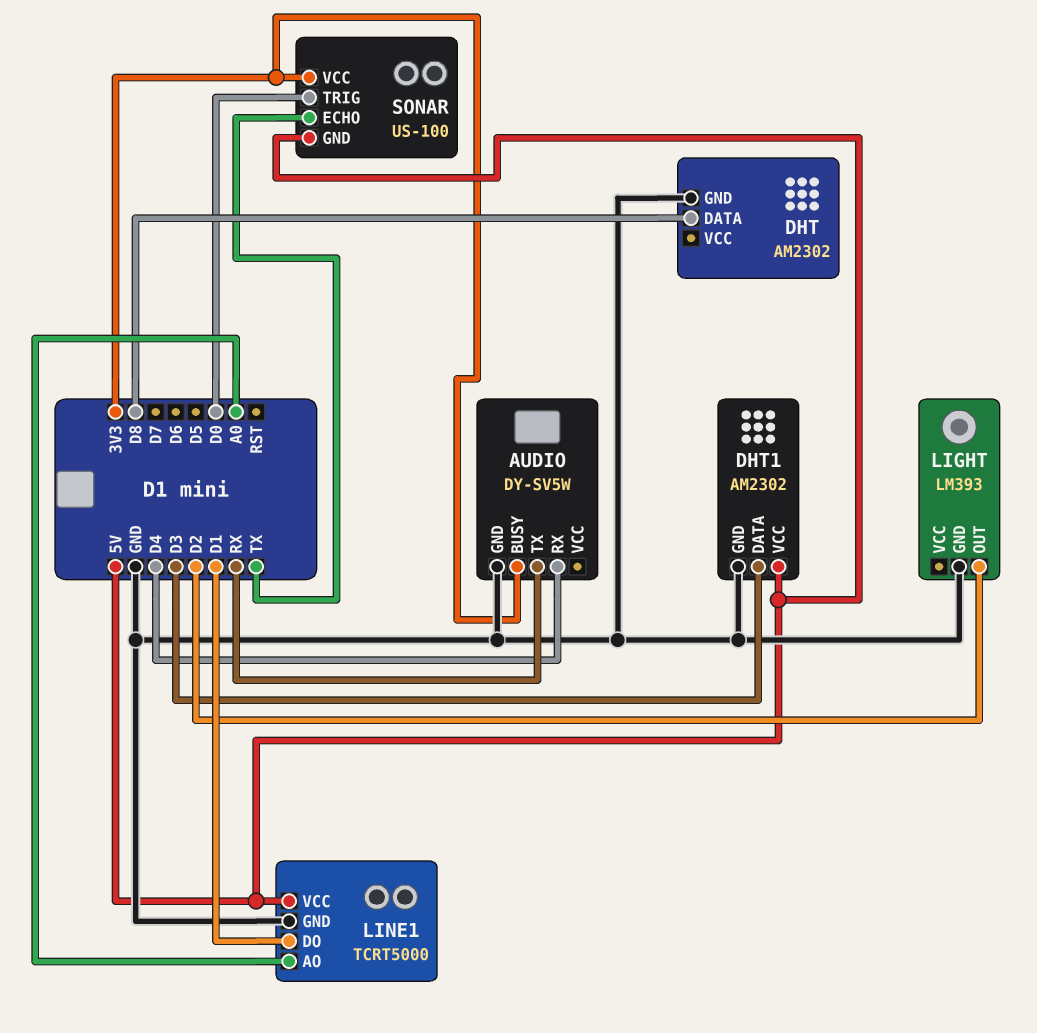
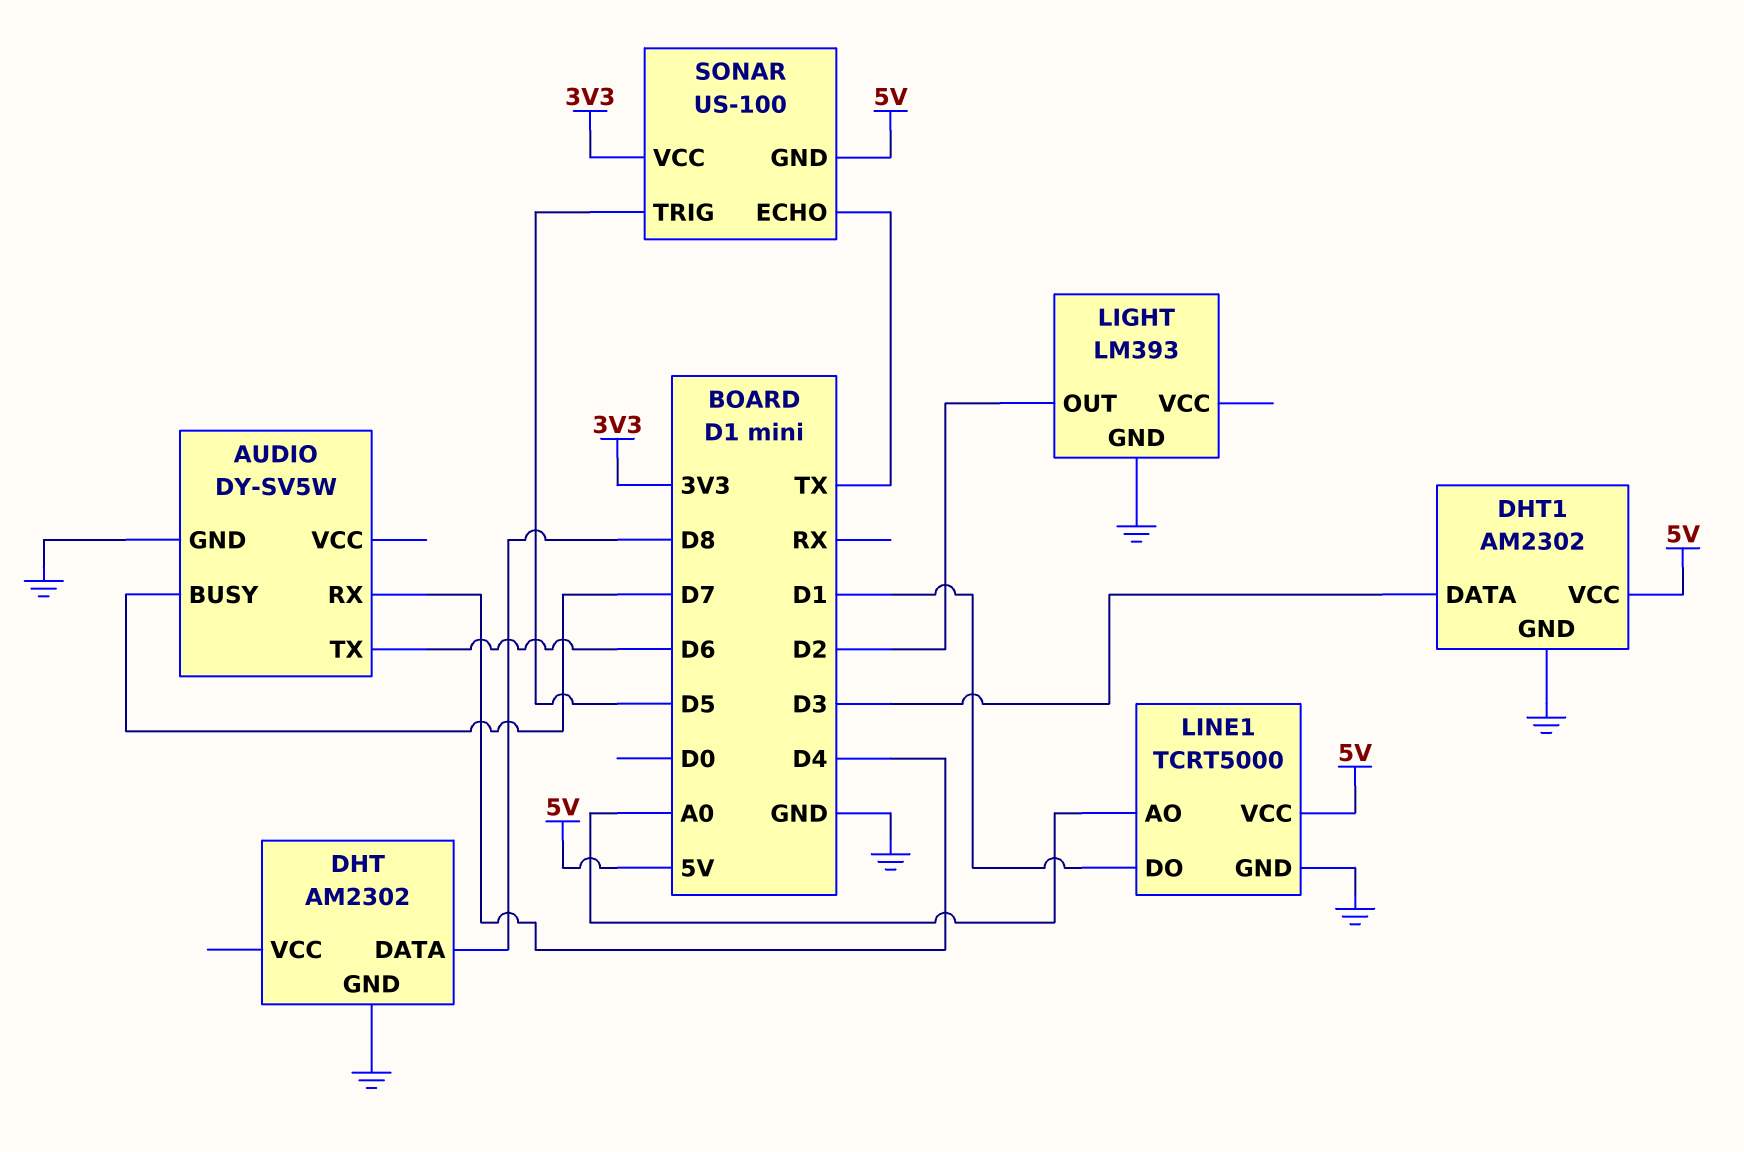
AUDIO pin BUSY: 3V3 -> D7
AUDIO pin TX: RX -> D6
SONAR pin TRIG: D0 -> D5

